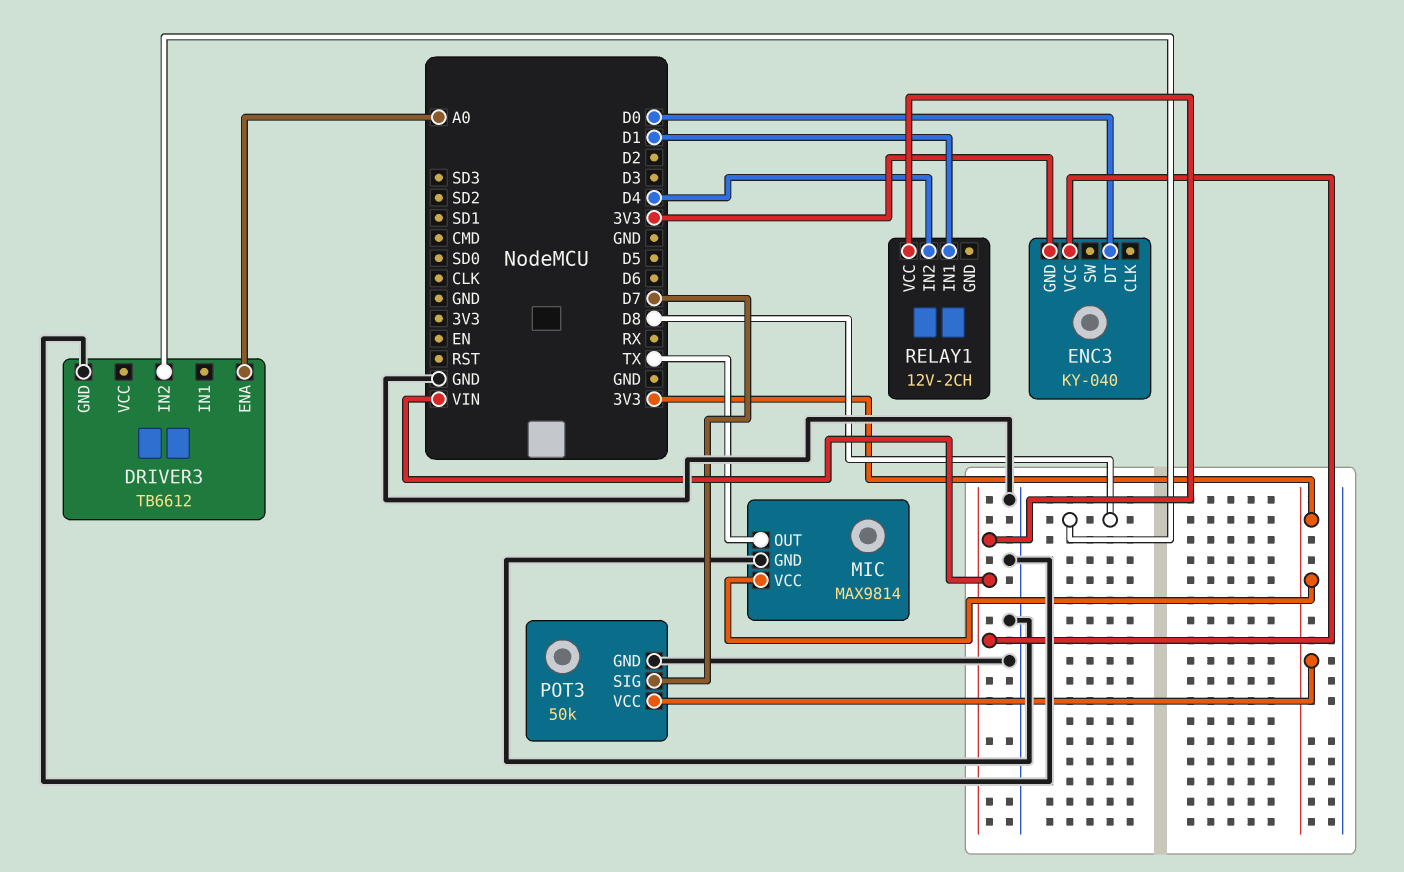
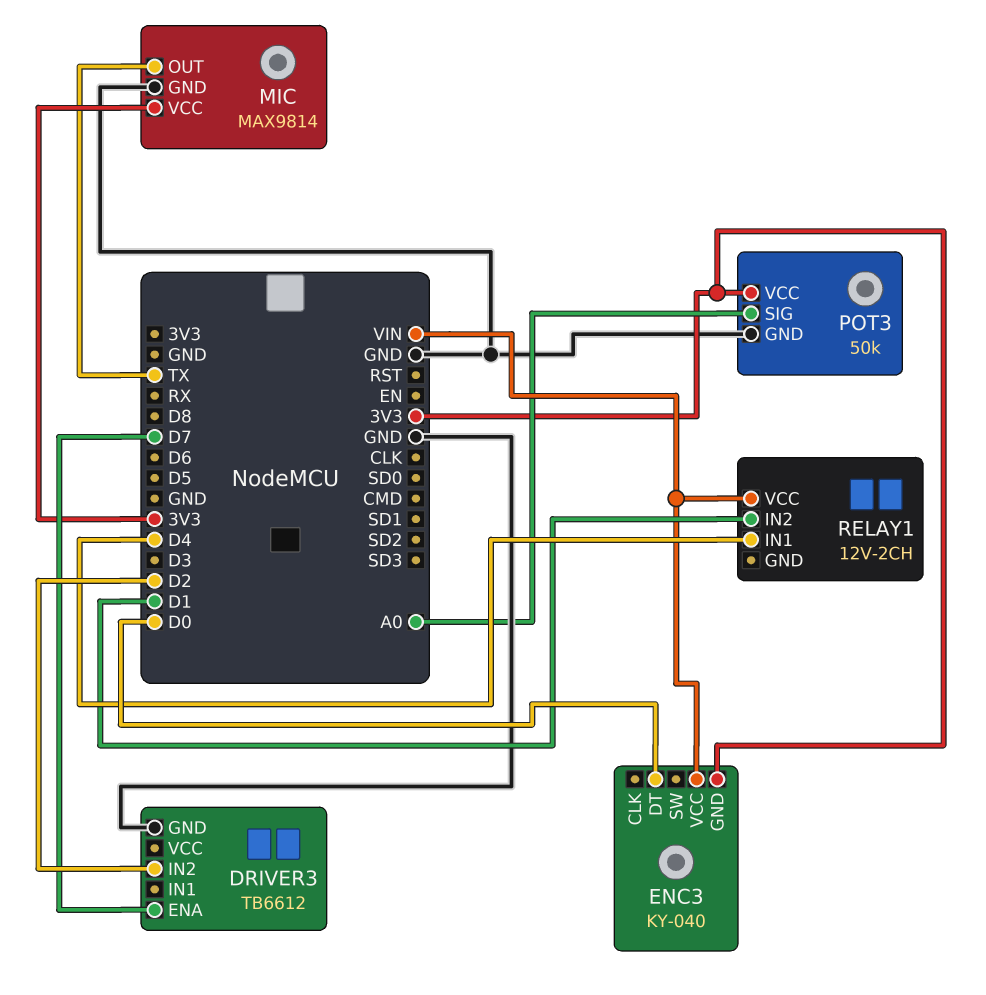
DRIVER3 pin ENA: A0 -> D7
DRIVER3 pin IN2: D8 -> D2
POT3 pin SIG: D7 -> A0
RELAY1 pin IN1: D1 -> D4
RELAY1 pin IN2: D4 -> D1

